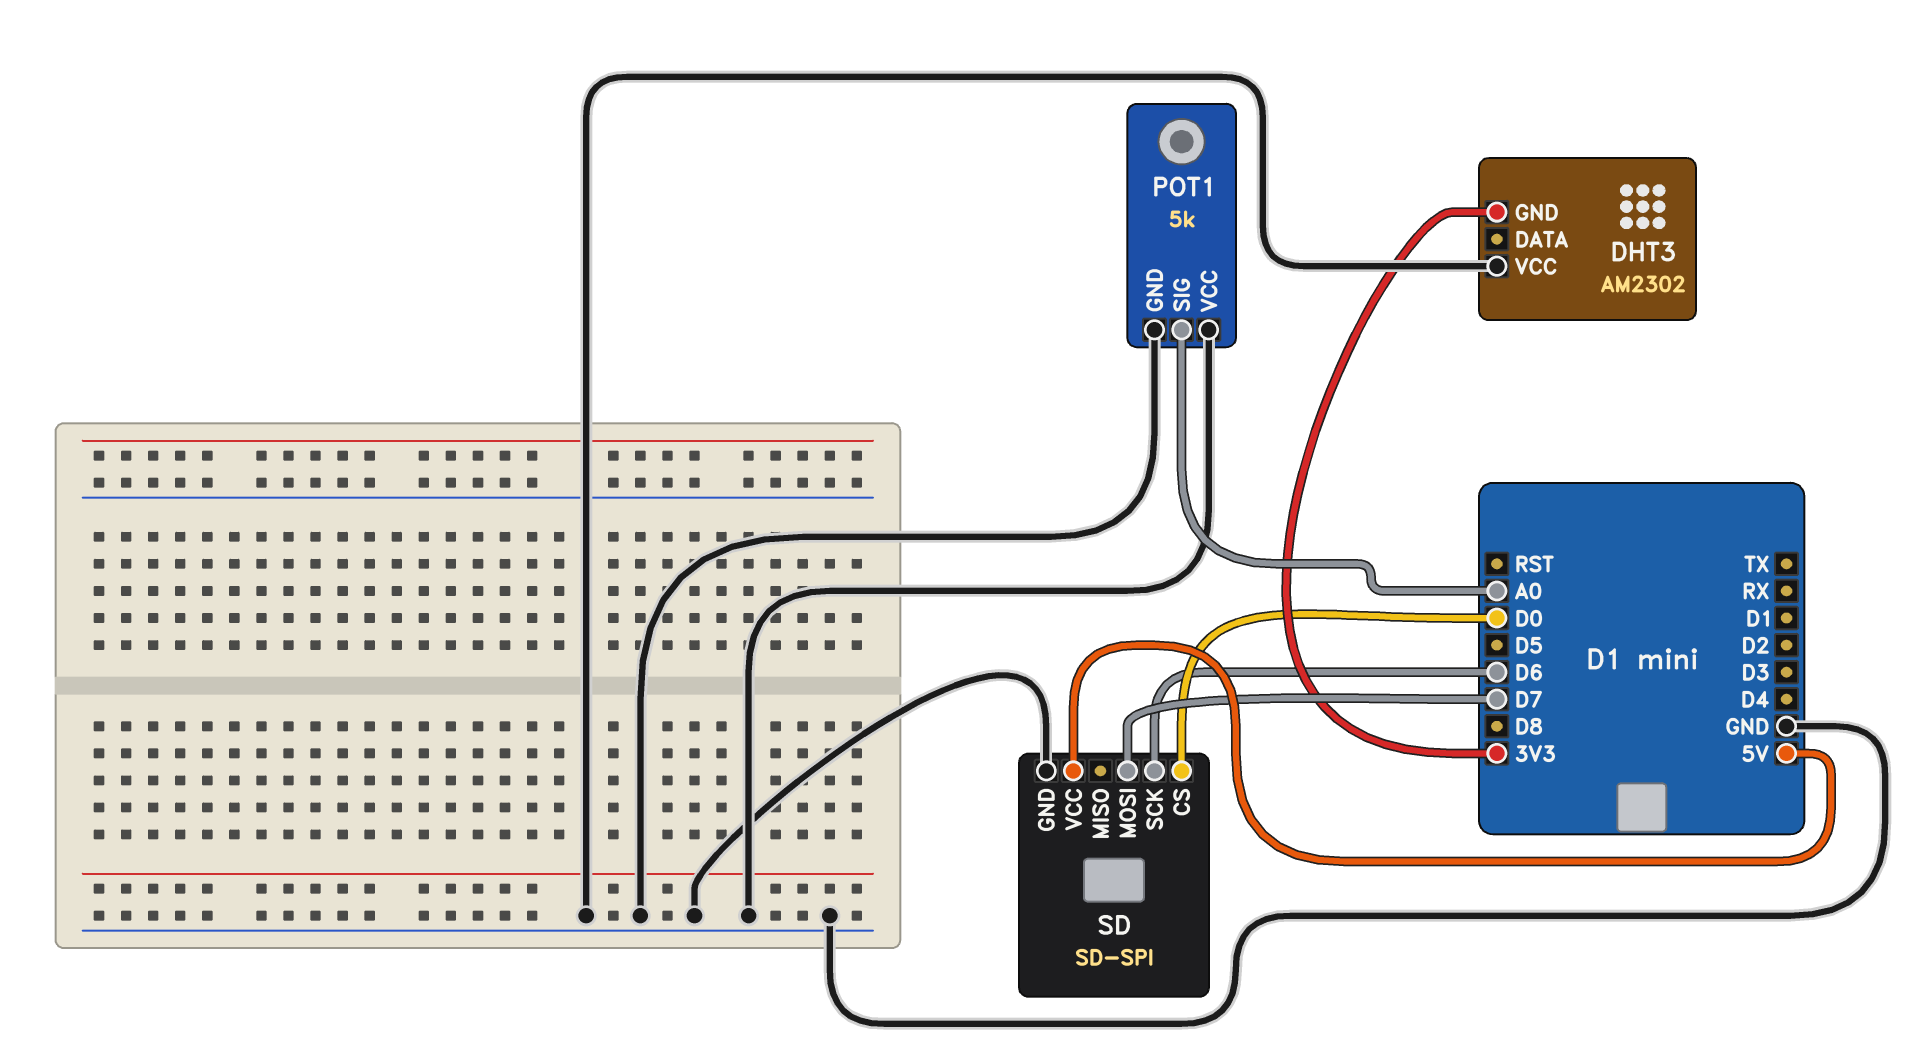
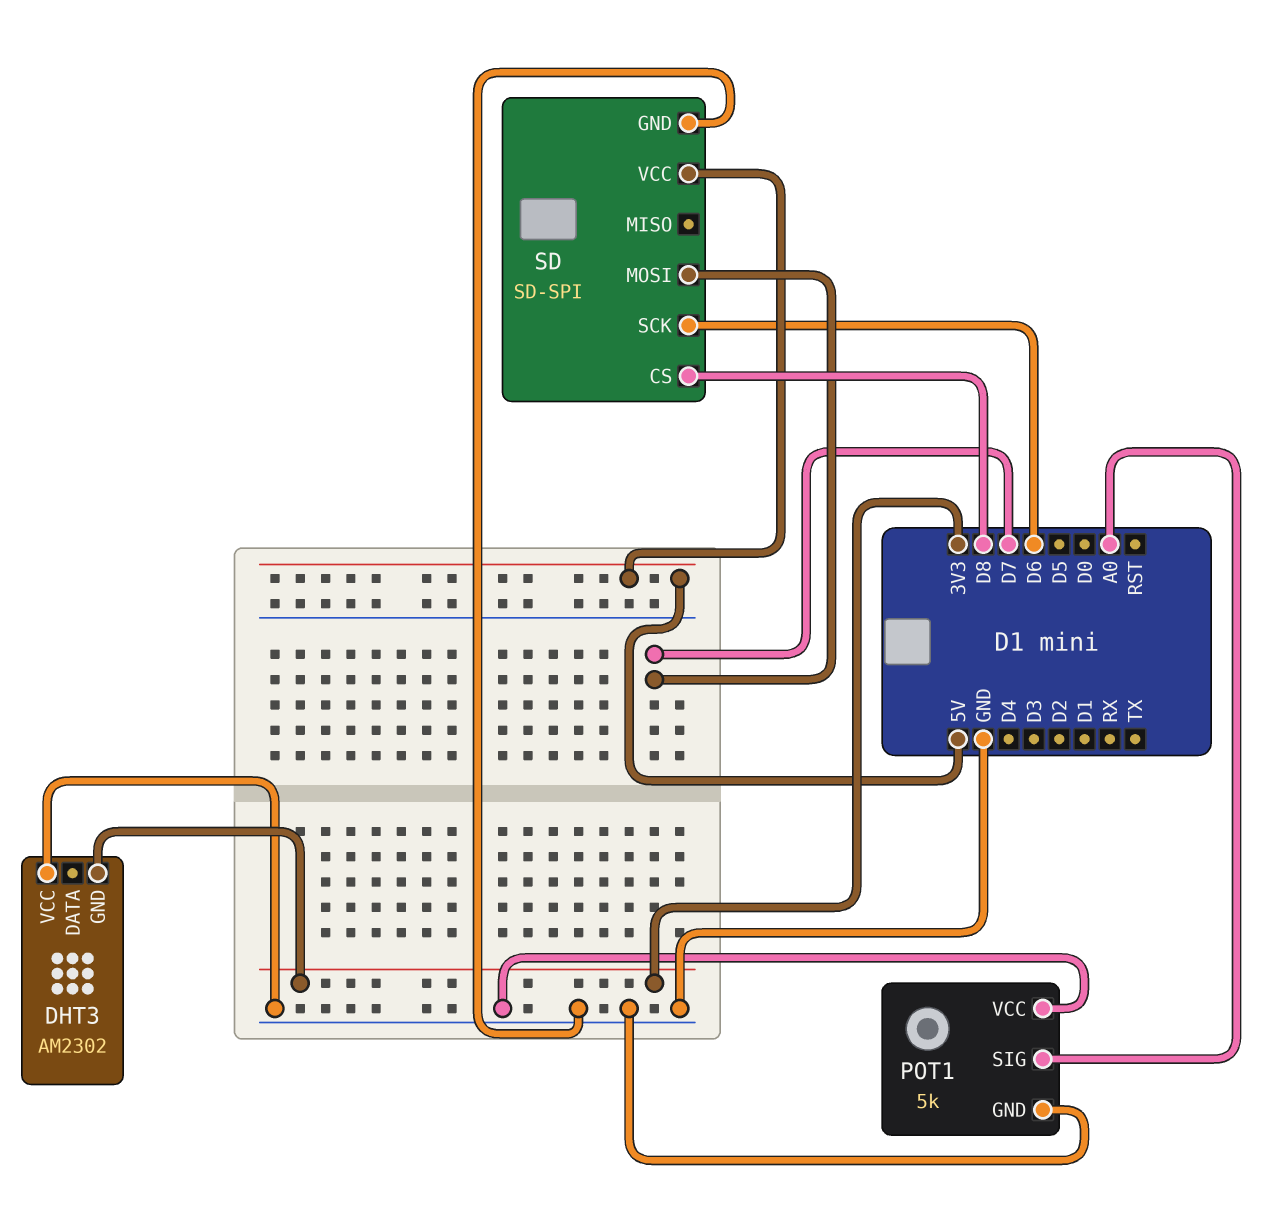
SD pin CS: D0 -> D8

